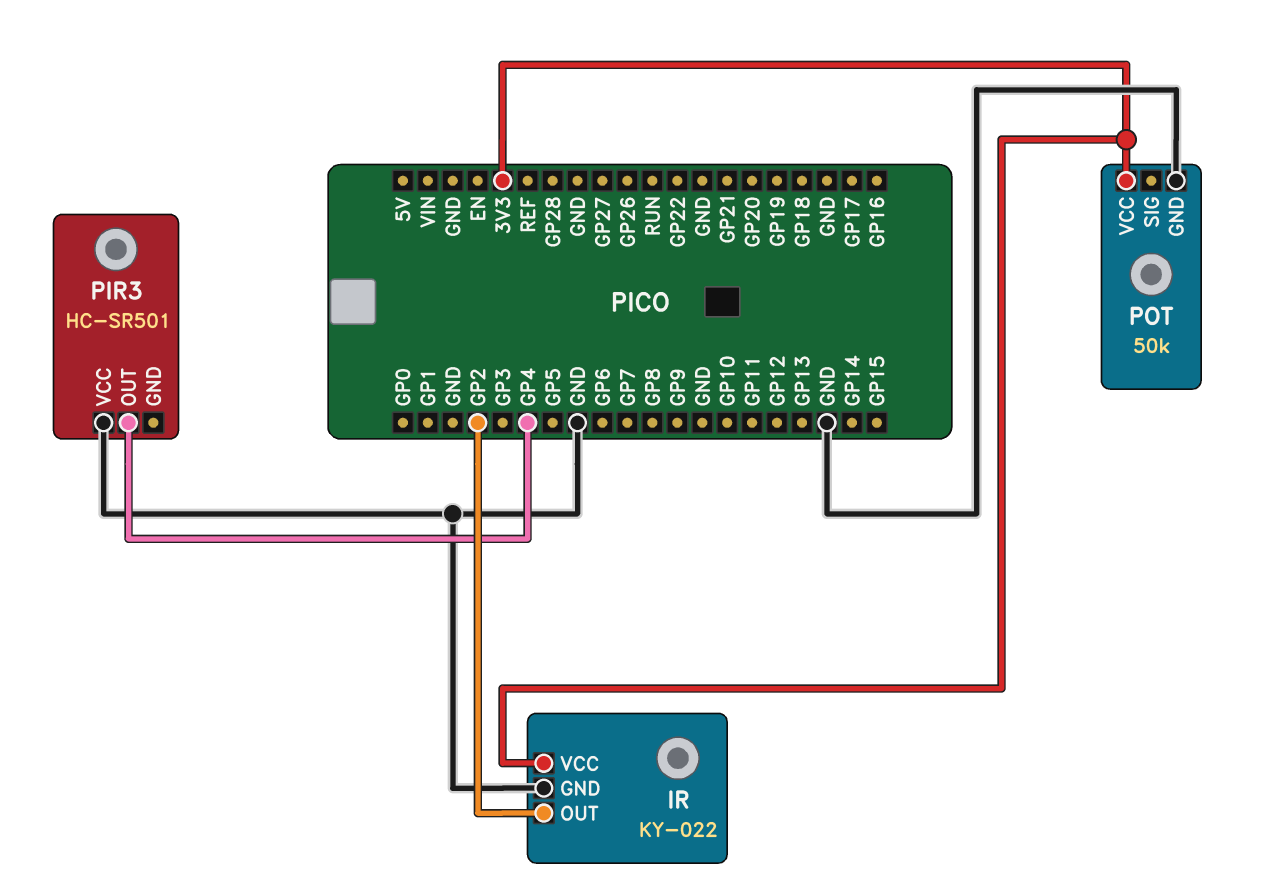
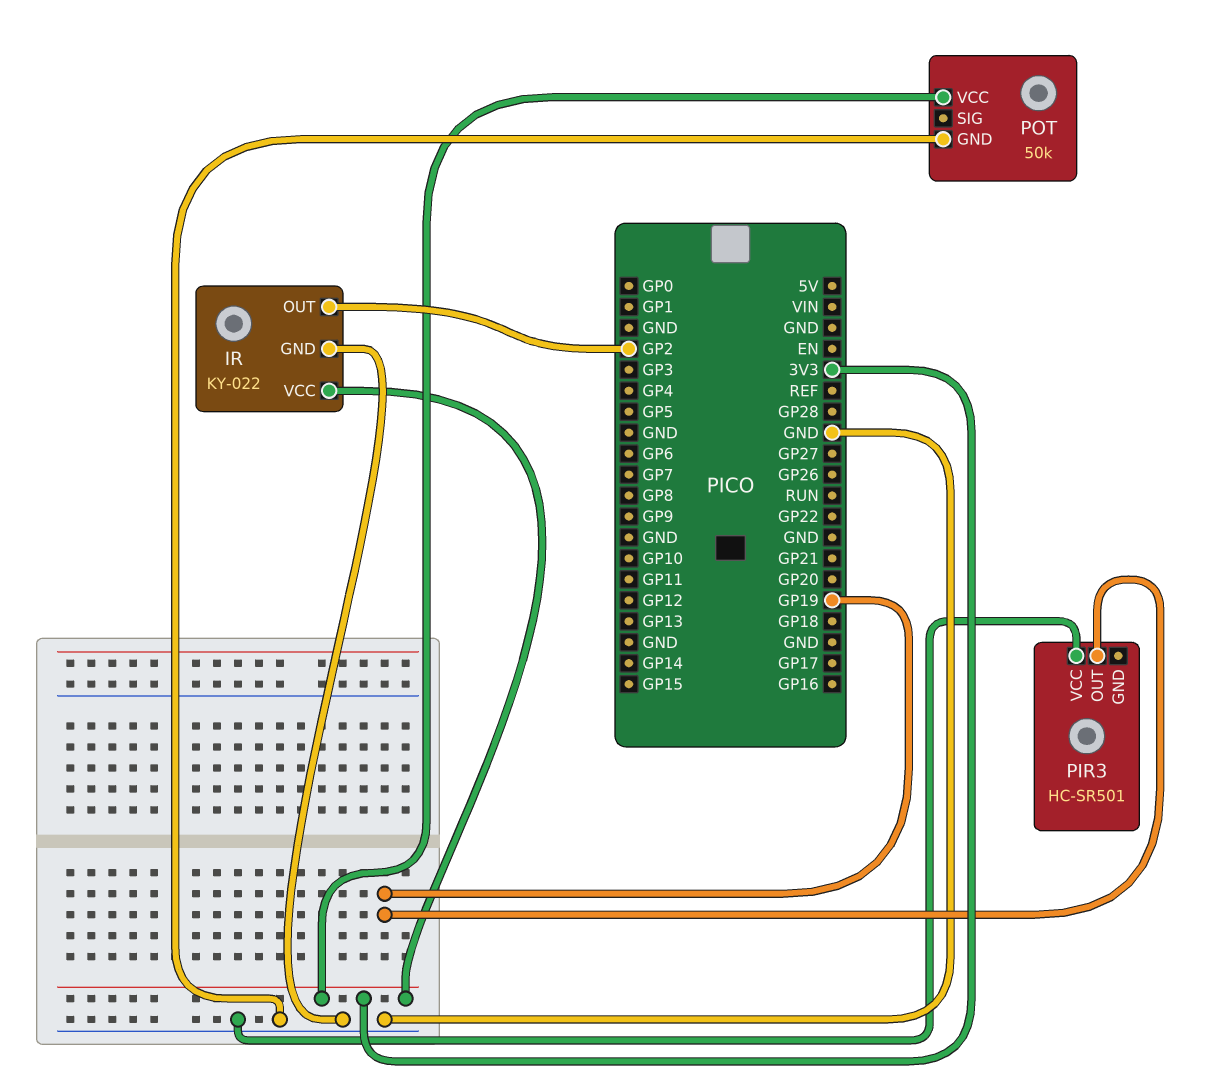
PIR3 pin OUT: GP4 -> GP19

